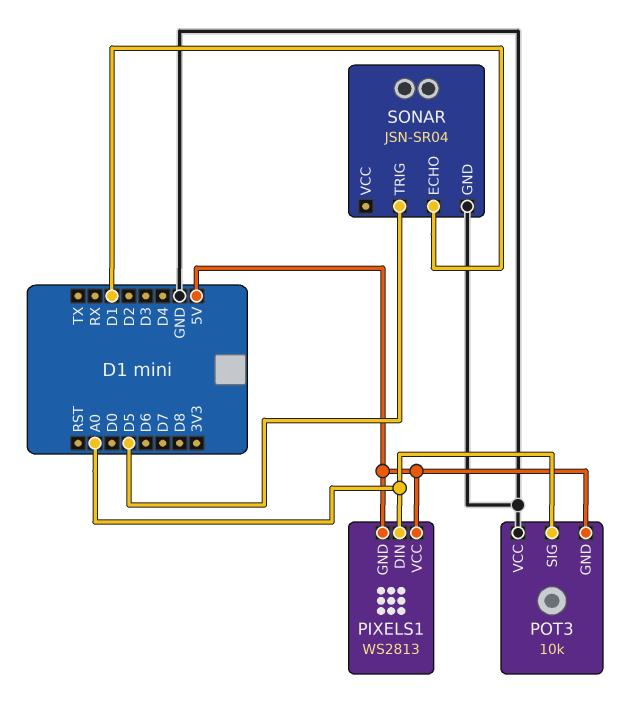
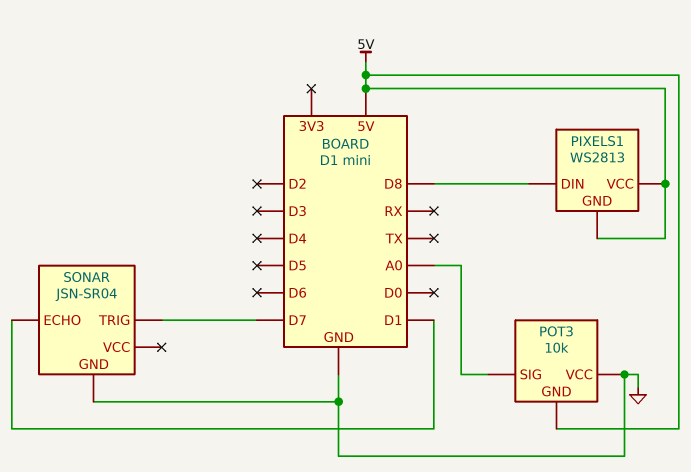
PIXELS1 pin DIN: A0 -> D8
SONAR pin TRIG: D5 -> D7

